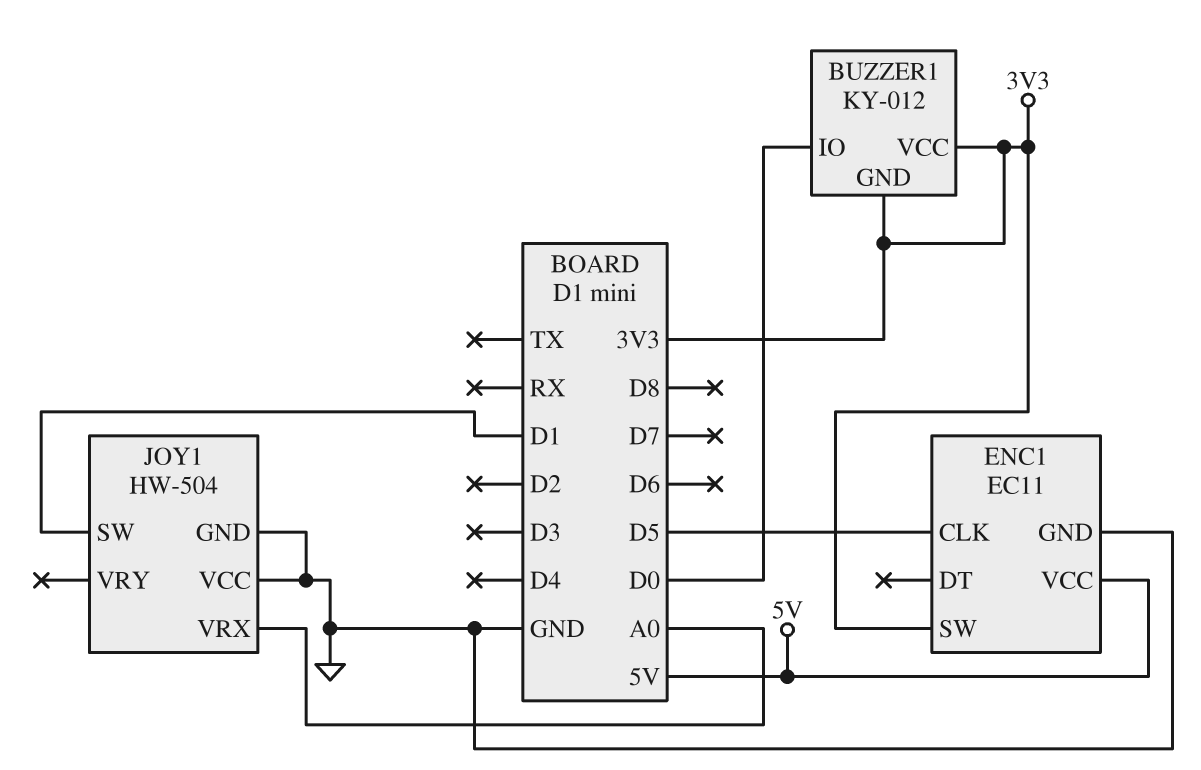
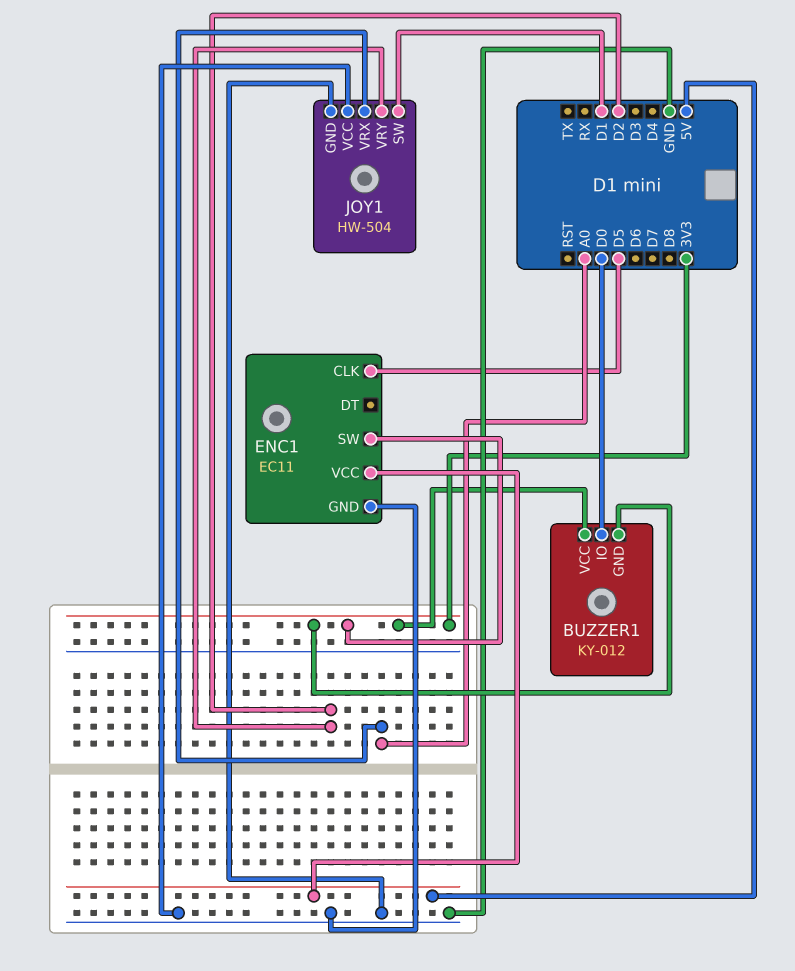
JOY1 pin VRY: none -> D2

